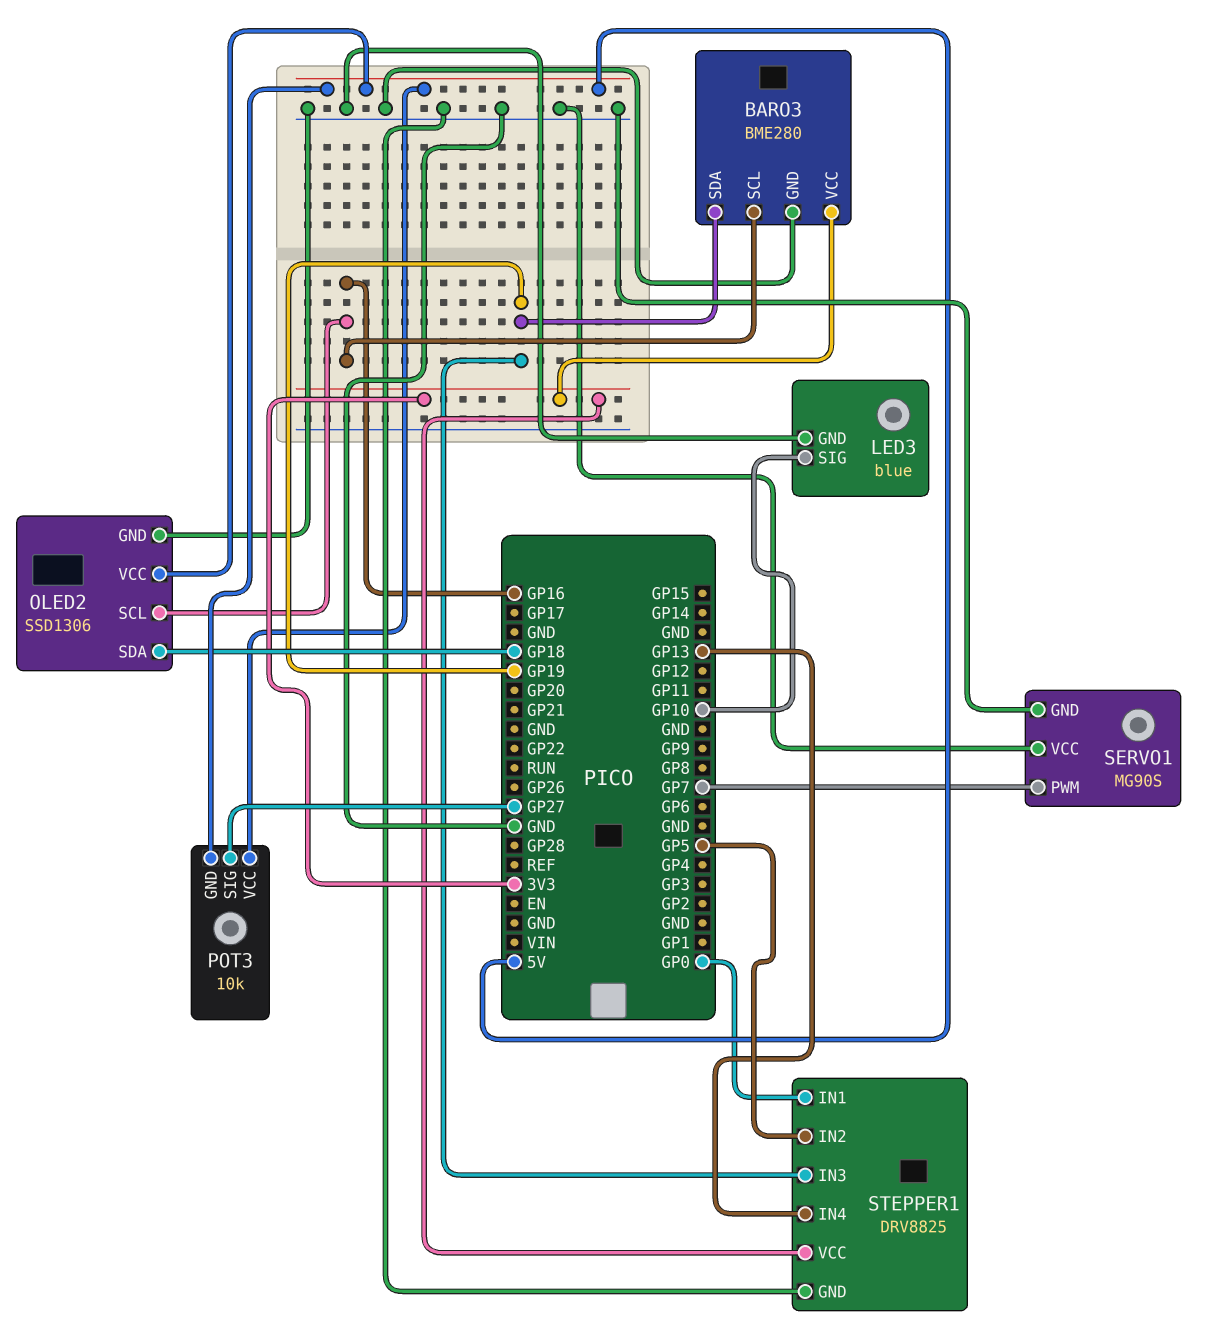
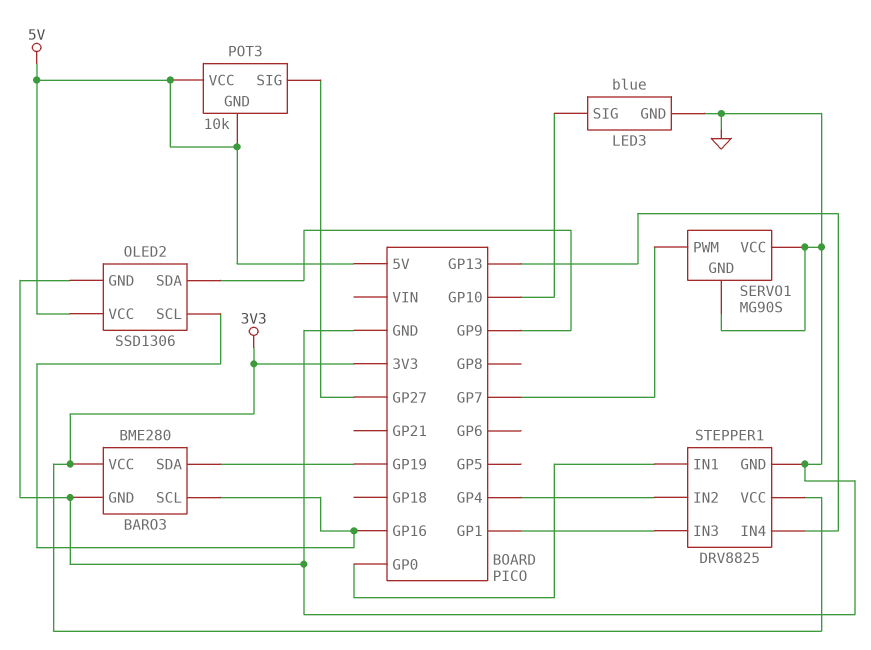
OLED2 pin SDA: GP18 -> GP9
STEPPER1 pin IN2: GP5 -> GP4
STEPPER1 pin IN3: GP19 -> GP1

